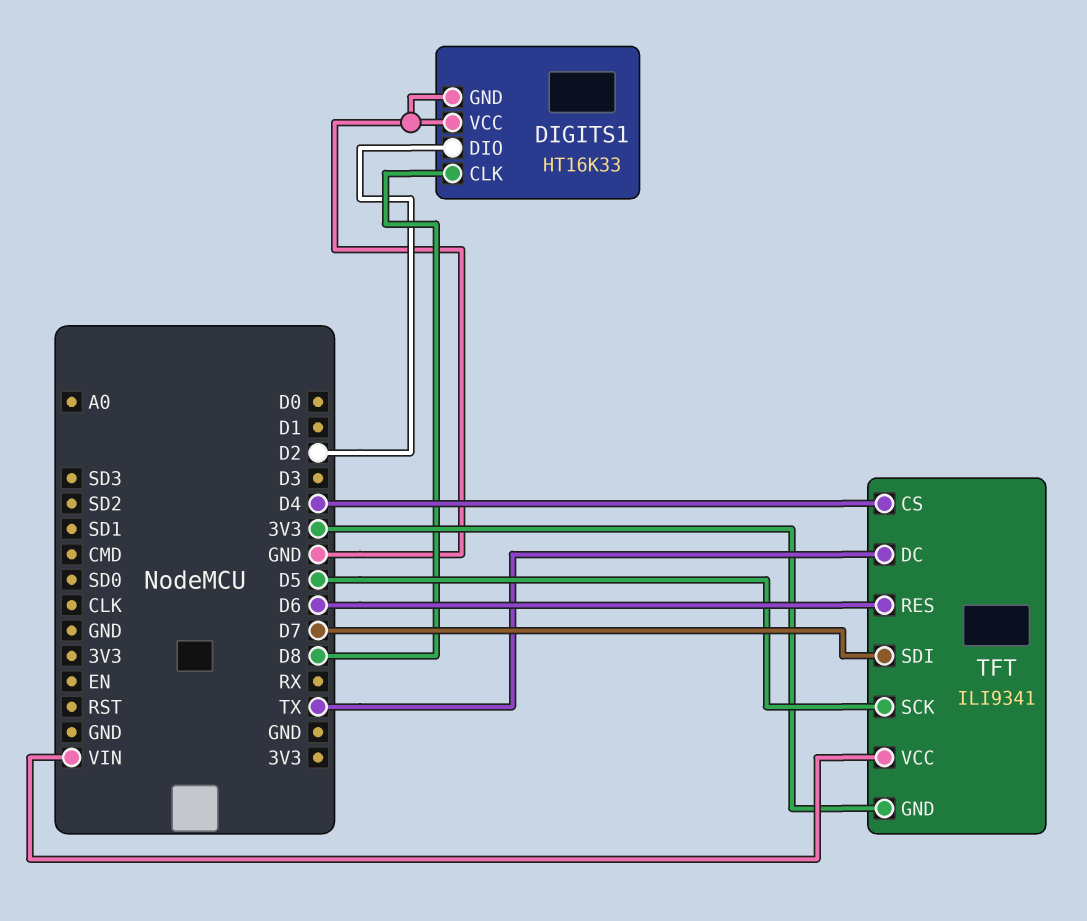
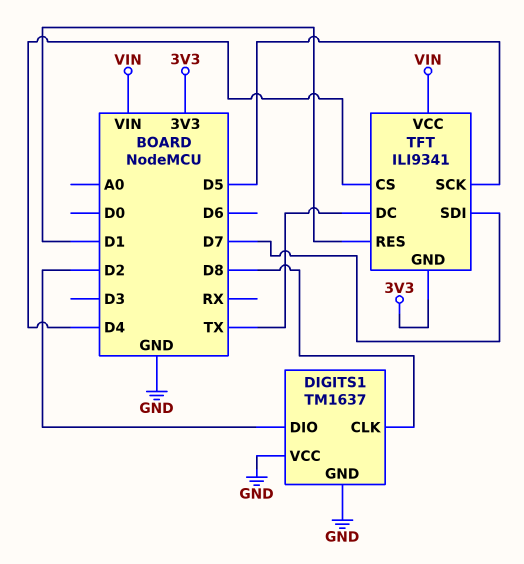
DIGITS1: HT16K33 -> TM1637
TFT pin RES: D6 -> D1

